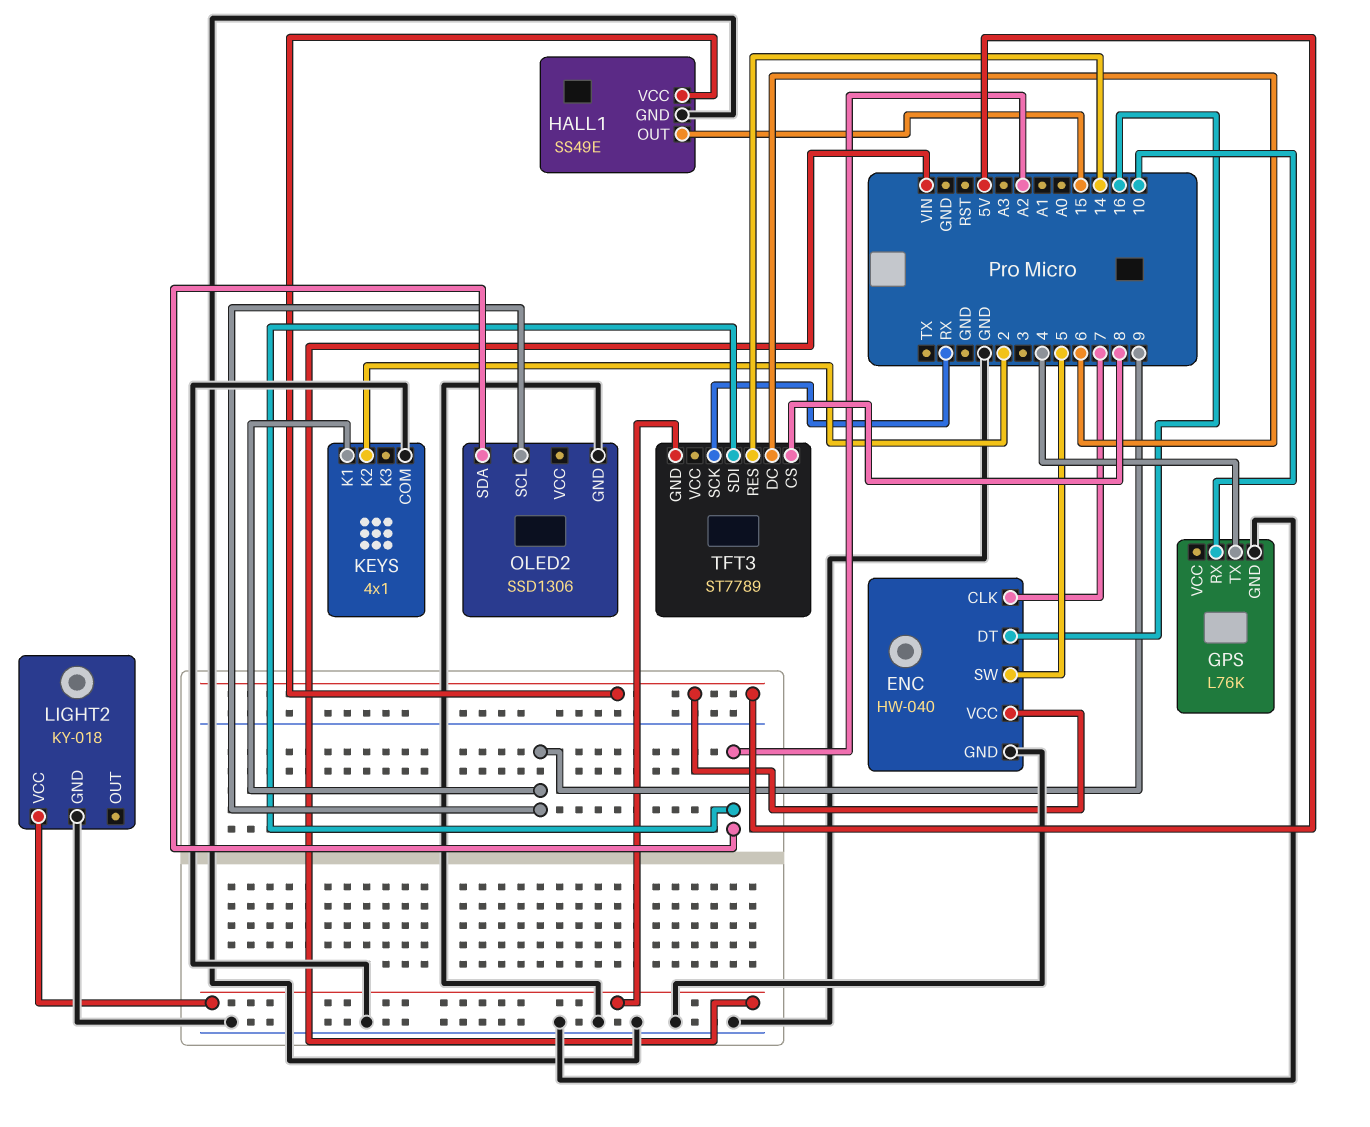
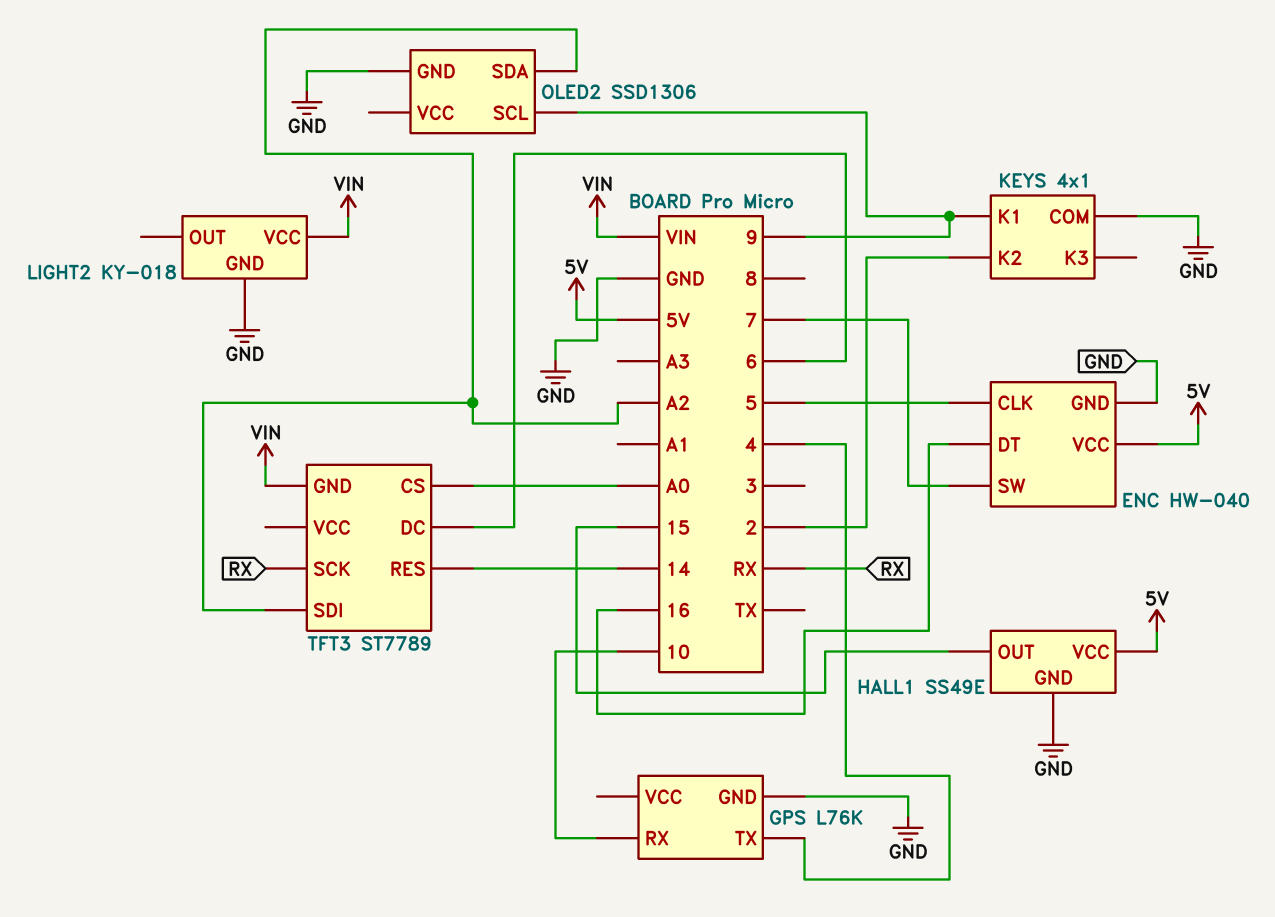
ENC pin CLK: 7 -> 5
ENC pin SW: 5 -> 7
TFT3 pin CS: 8 -> A0

